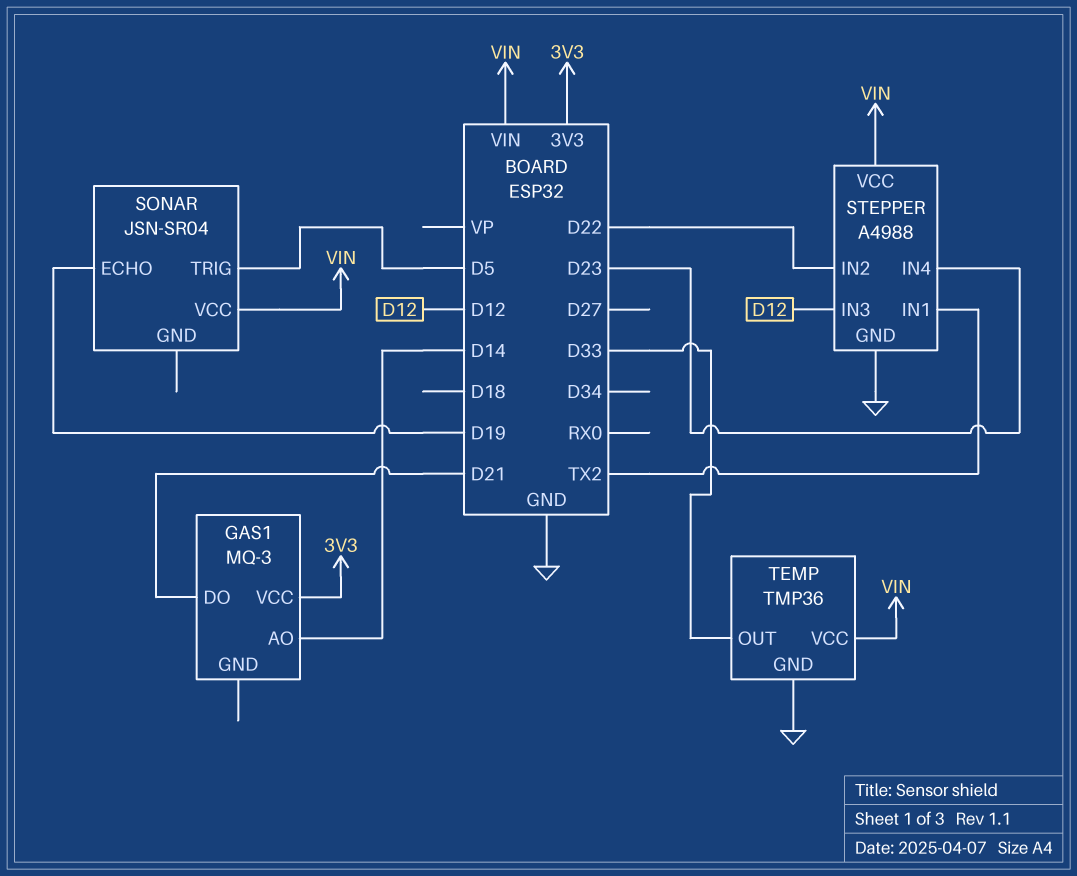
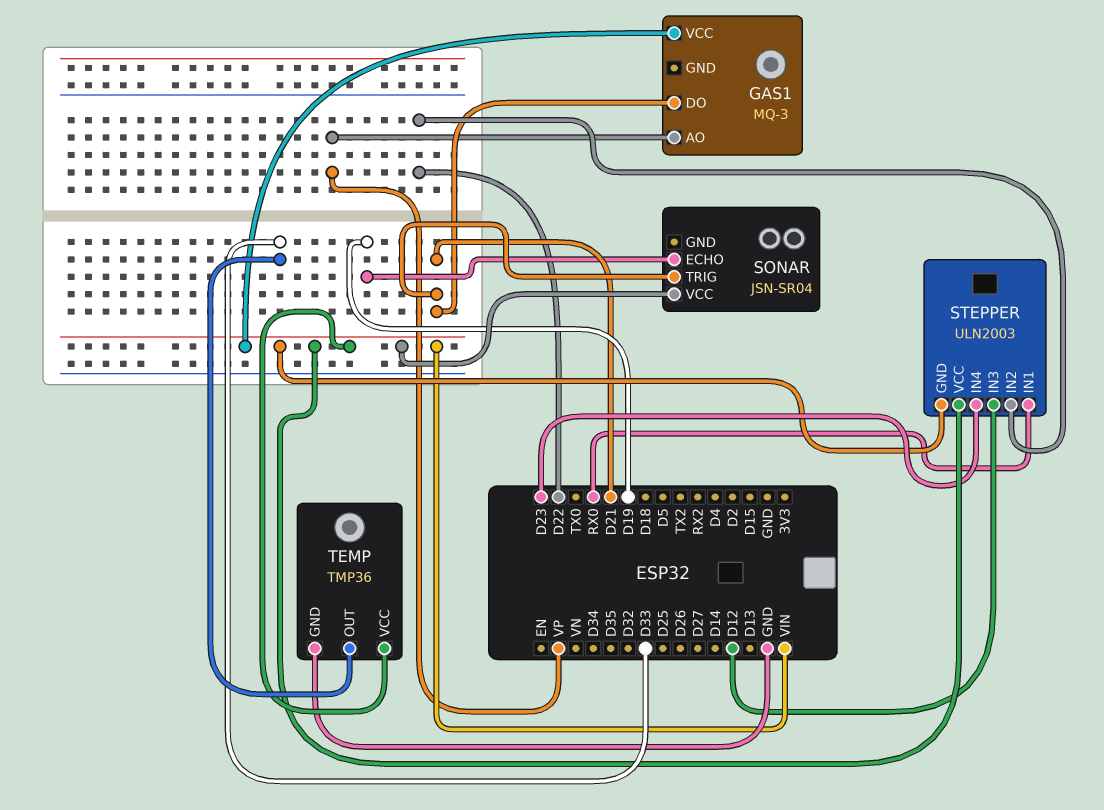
GAS1 pin AO: D14 -> VP
GAS1 pin VCC: 3V3 -> VIN
SONAR pin TRIG: D5 -> D21
STEPPER: A4988 -> ULN2003
STEPPER pin GND: GND -> VIN
STEPPER pin IN1: TX2 -> RX0

